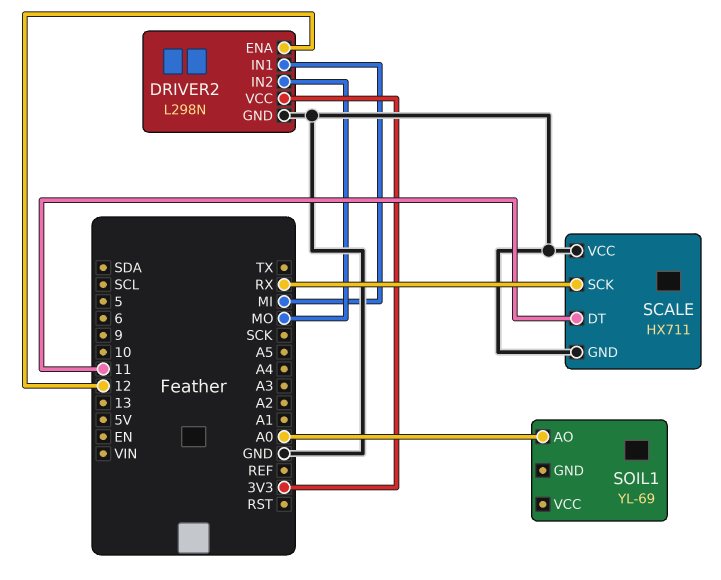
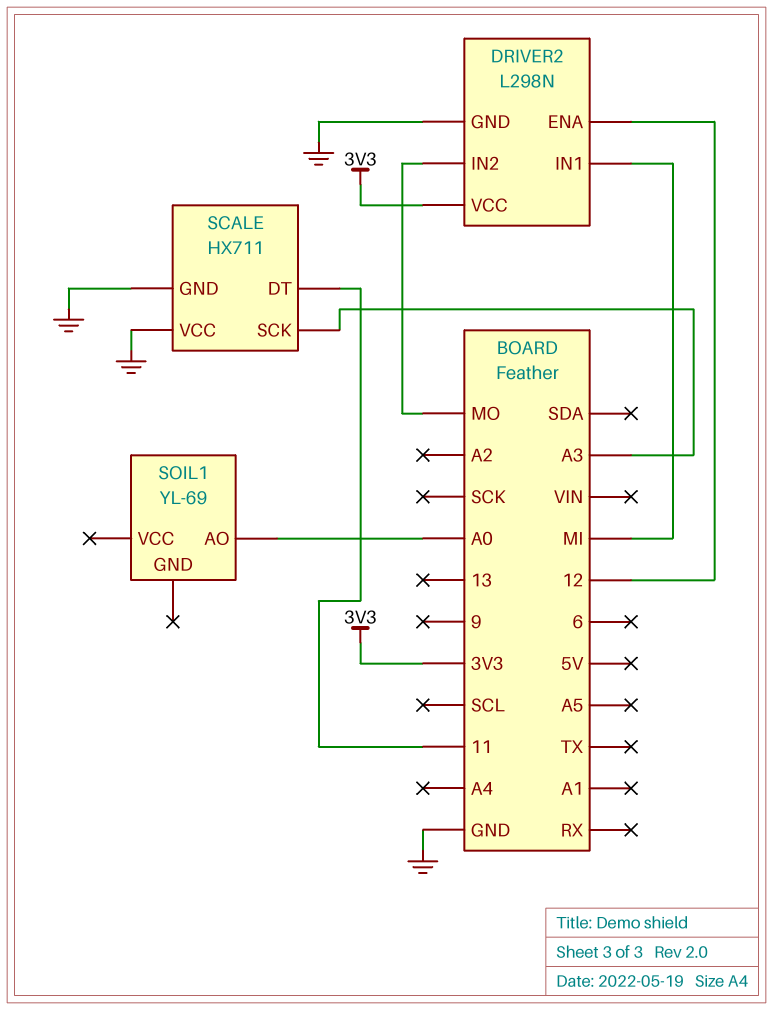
SCALE pin SCK: RX -> A3

